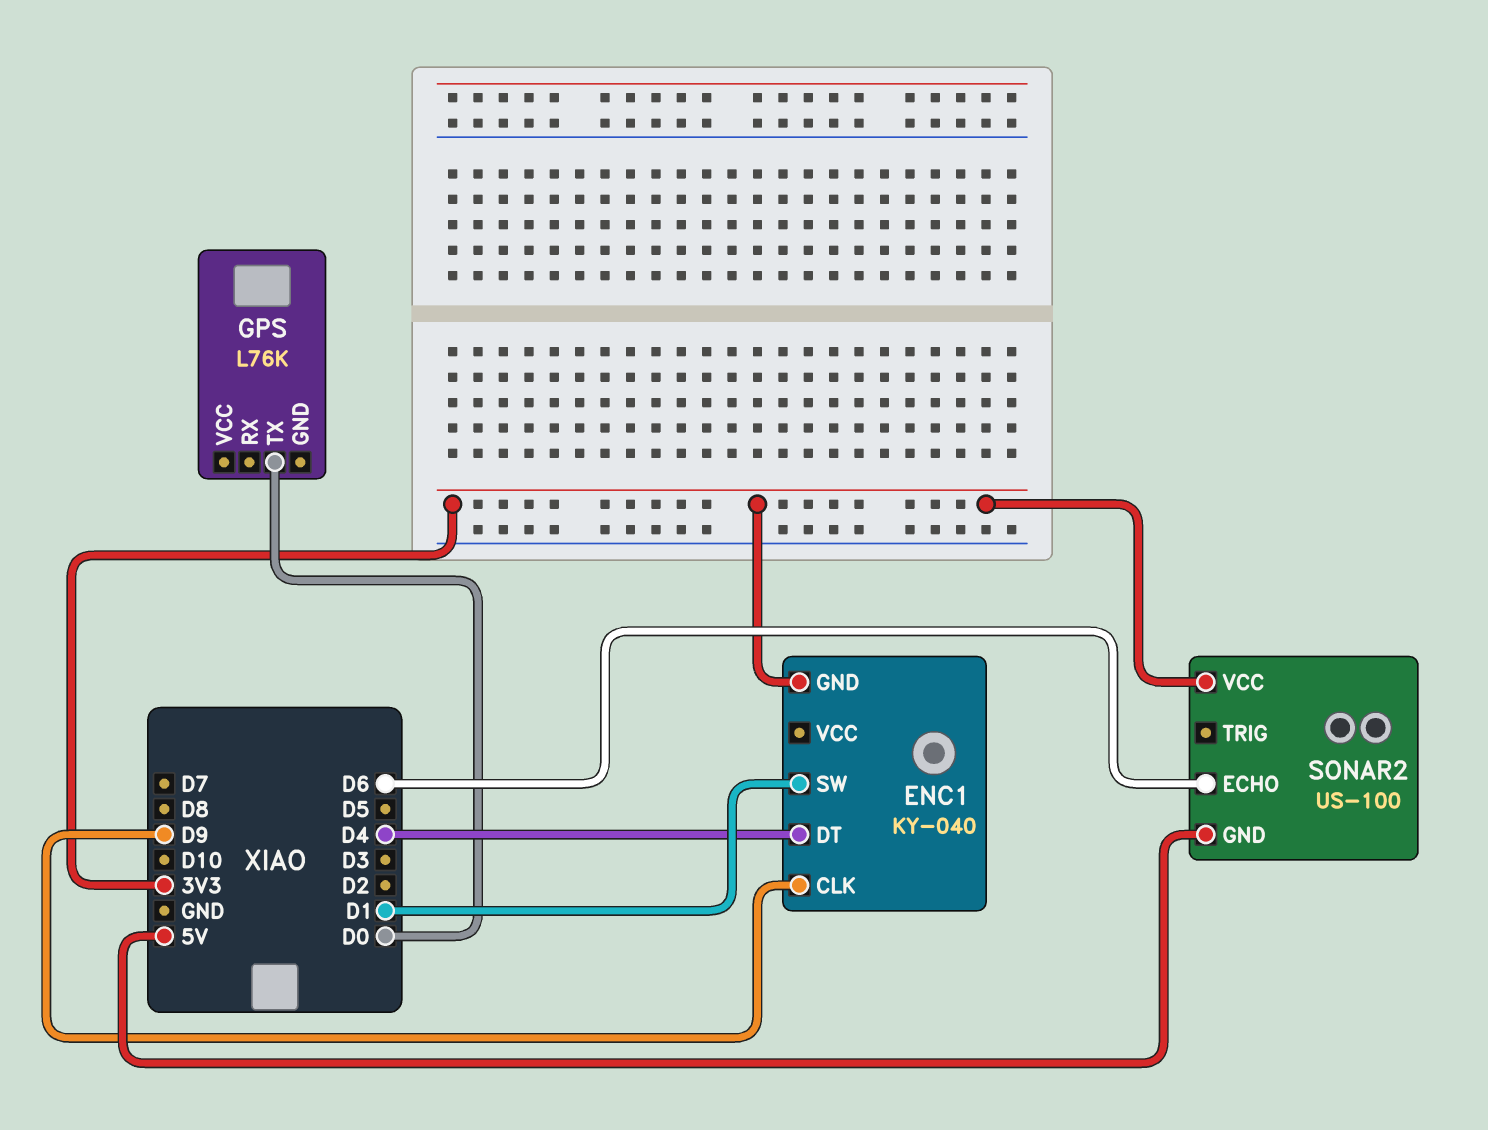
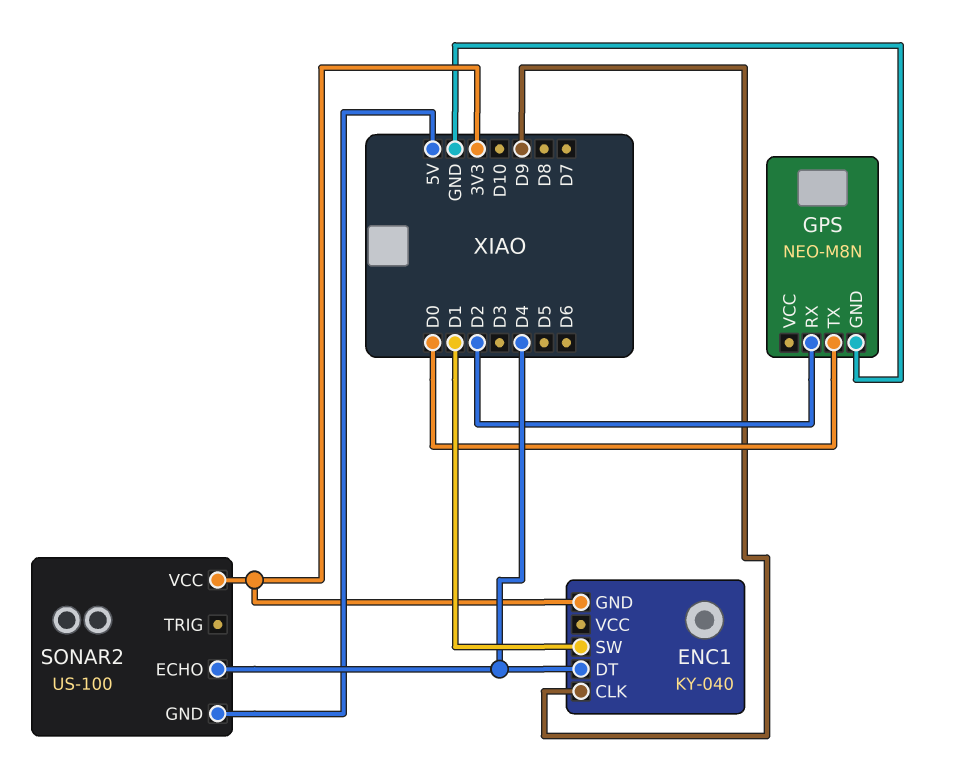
GPS: L76K -> NEO-M8N
GPS pin GND: none -> GND
GPS pin RX: none -> D2
SONAR2 pin ECHO: D6 -> D4

